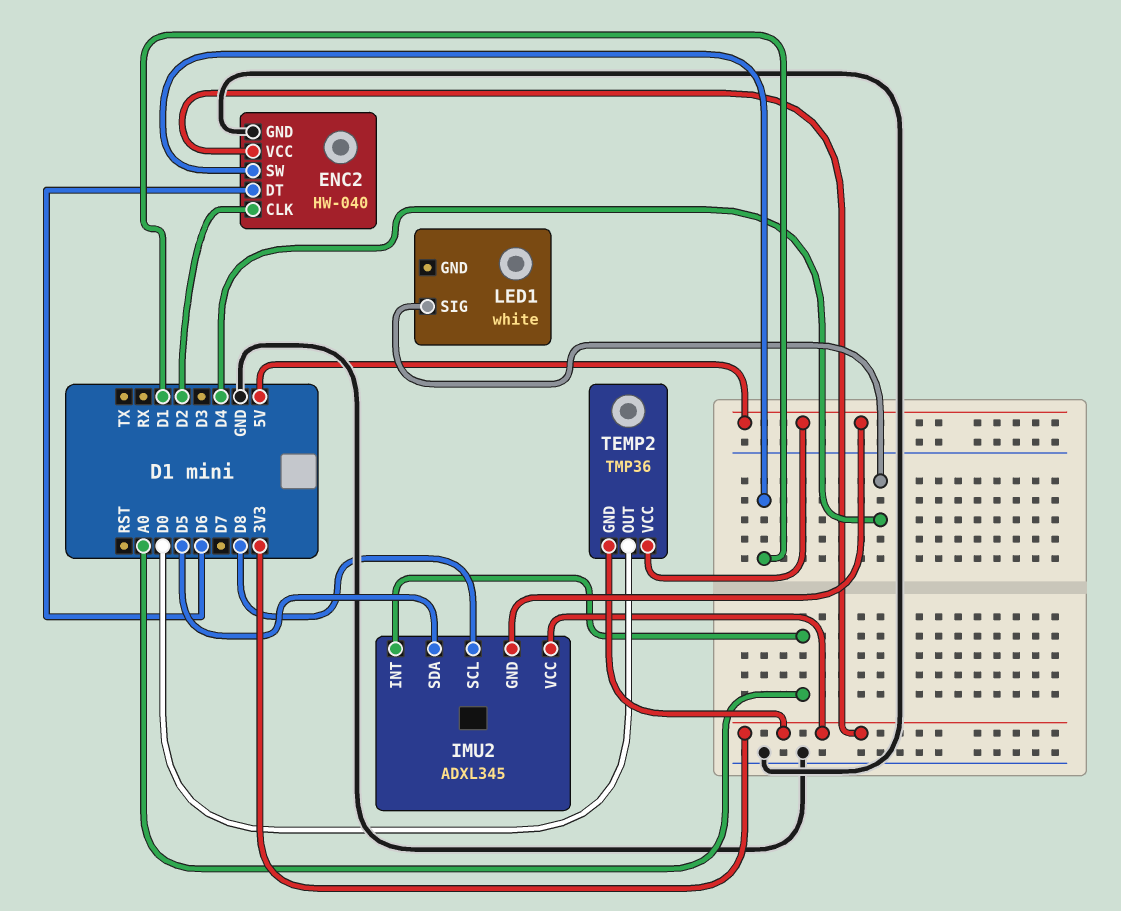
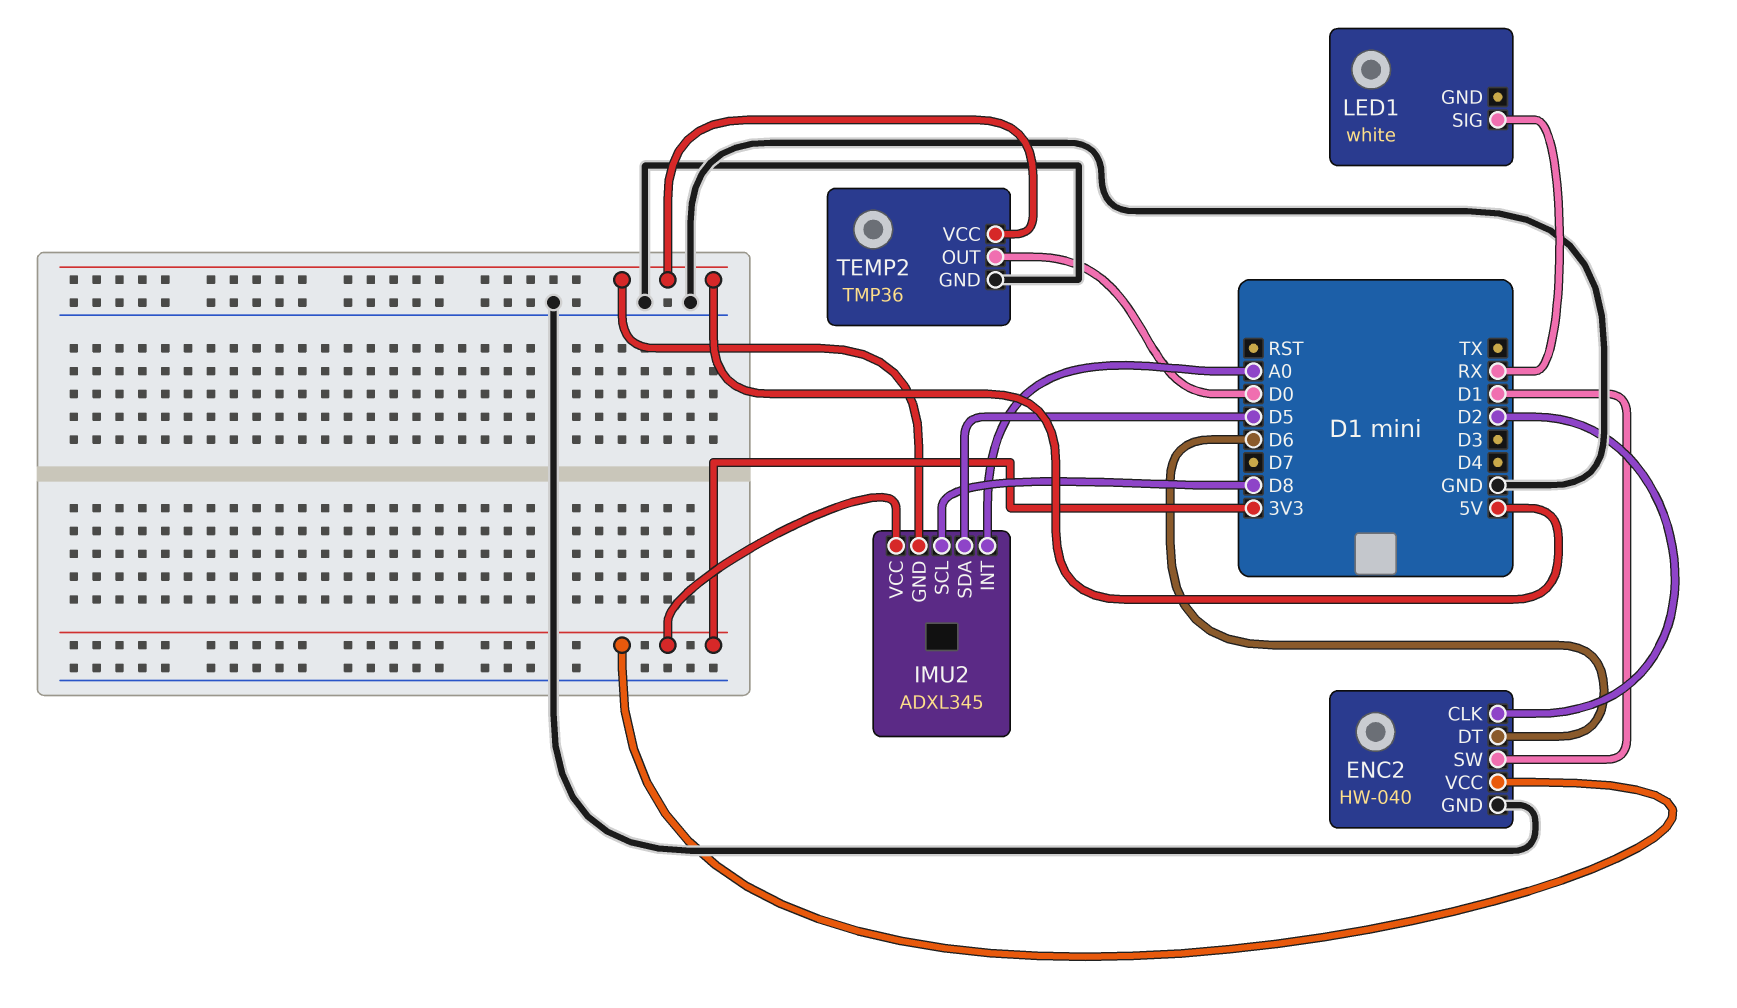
LED1 pin SIG: D4 -> RX
TEMP2 pin GND: 3V3 -> GND

